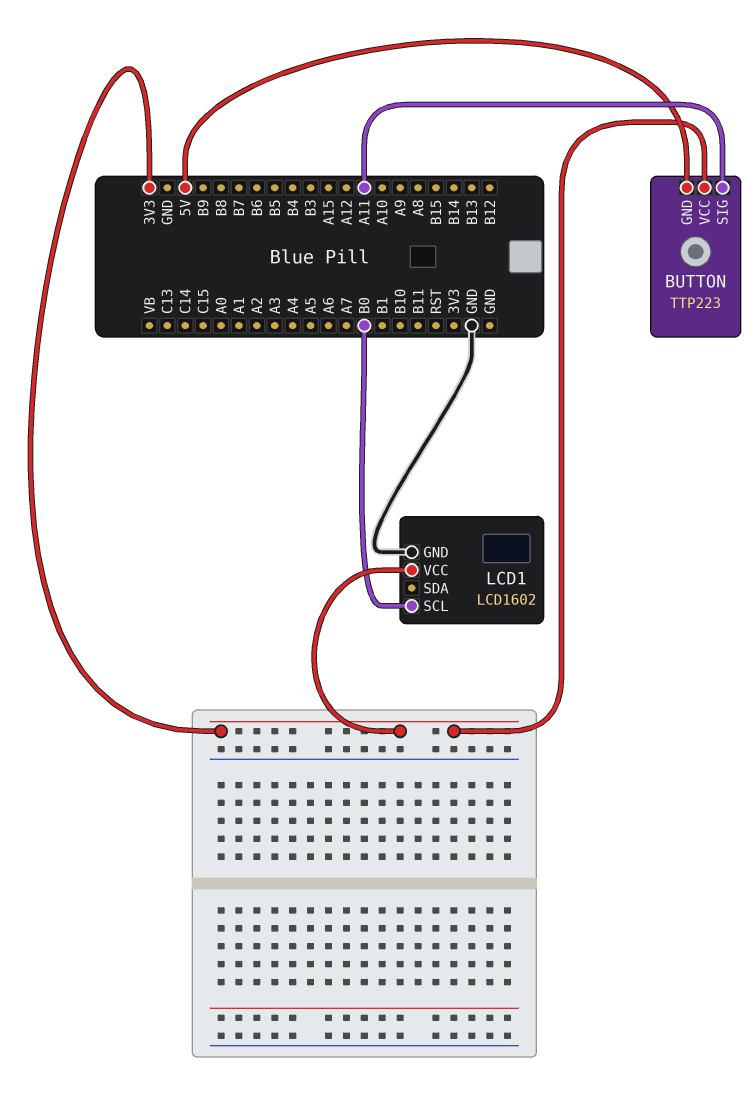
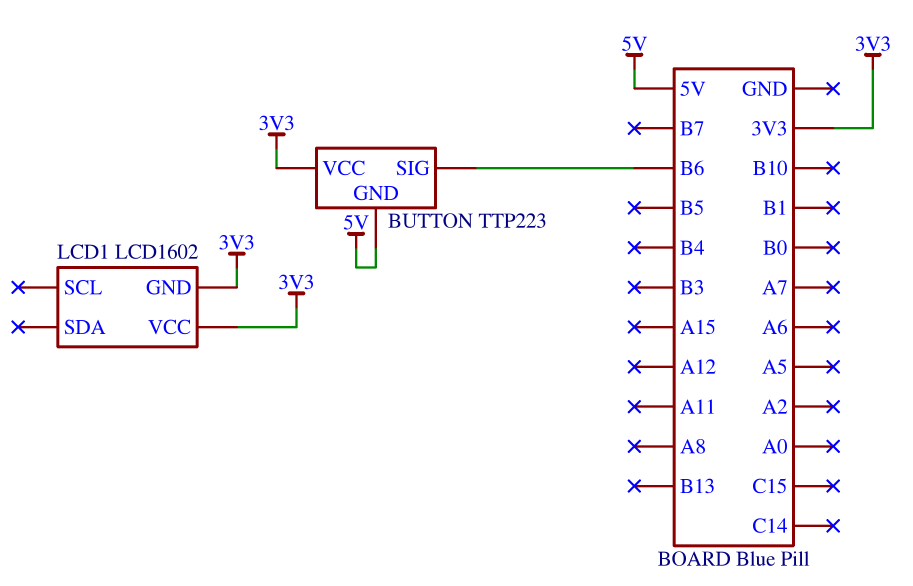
BUTTON pin SIG: A11 -> B6
LCD1 pin GND: GND -> 3V3
LCD1 pin SCL: B0 -> none

